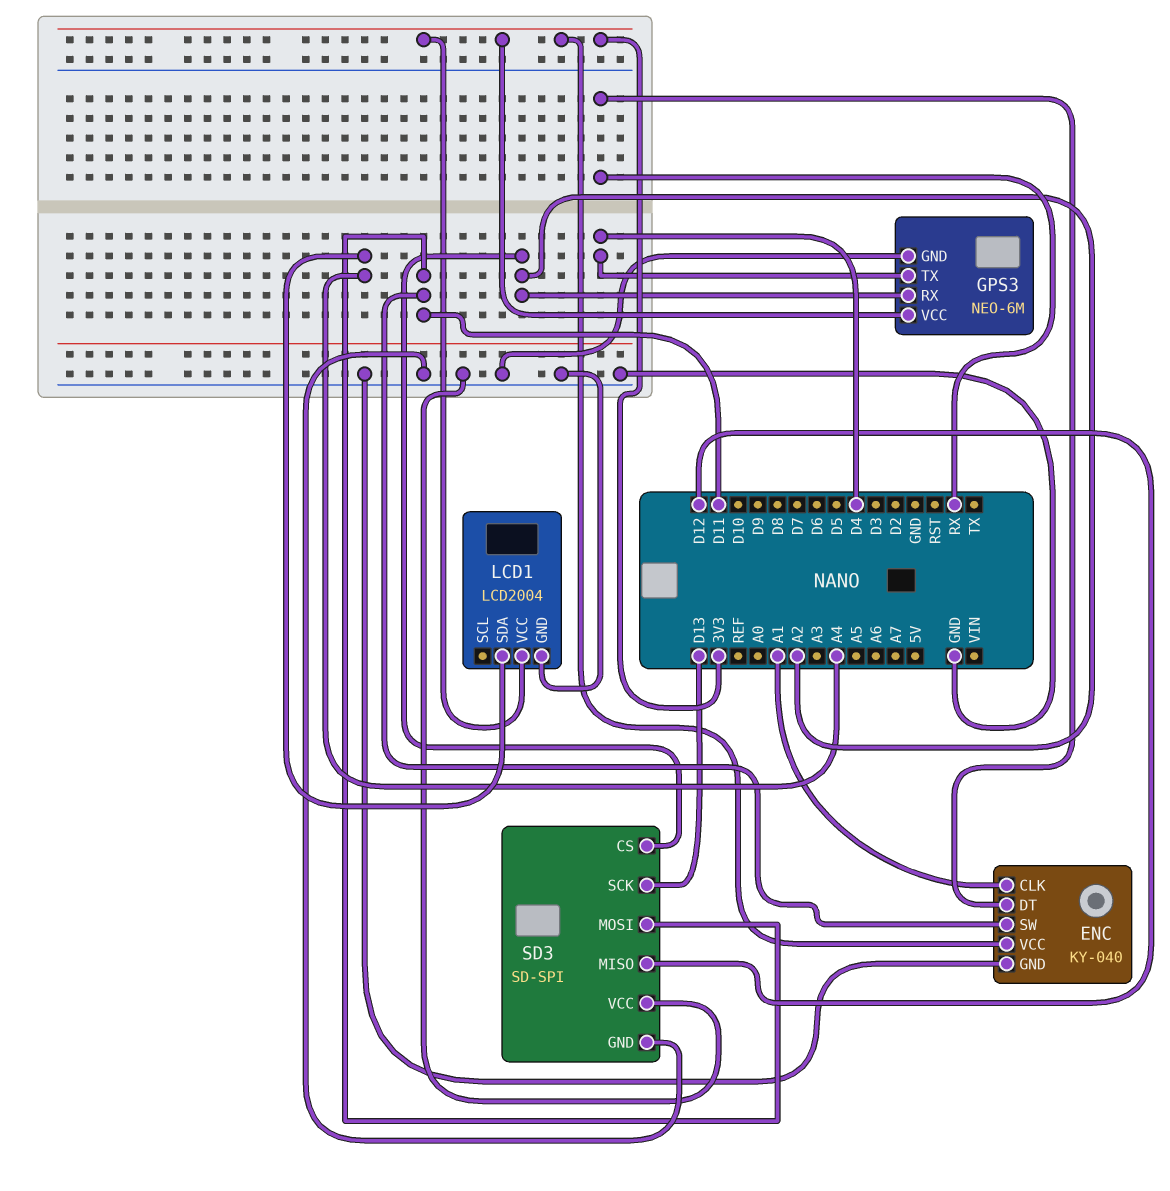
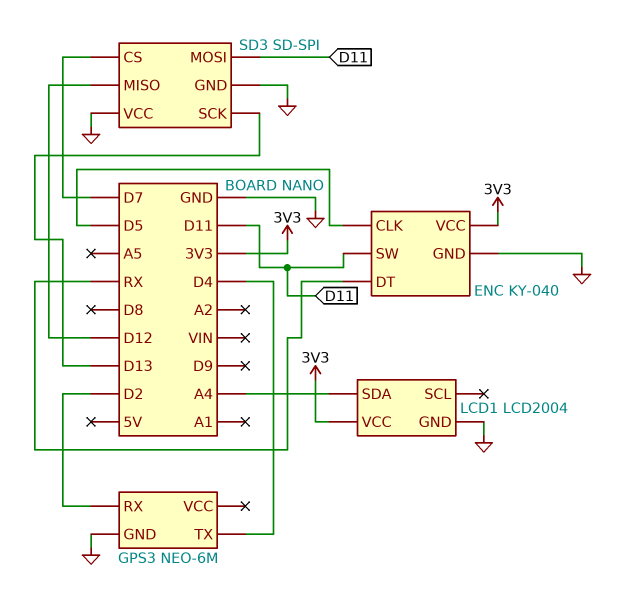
ENC pin CLK: A1 -> D5
GPS3 pin RX: A2 -> D2
GPS3 pin VCC: 3V3 -> none
SD3 pin CS: A2 -> D7

